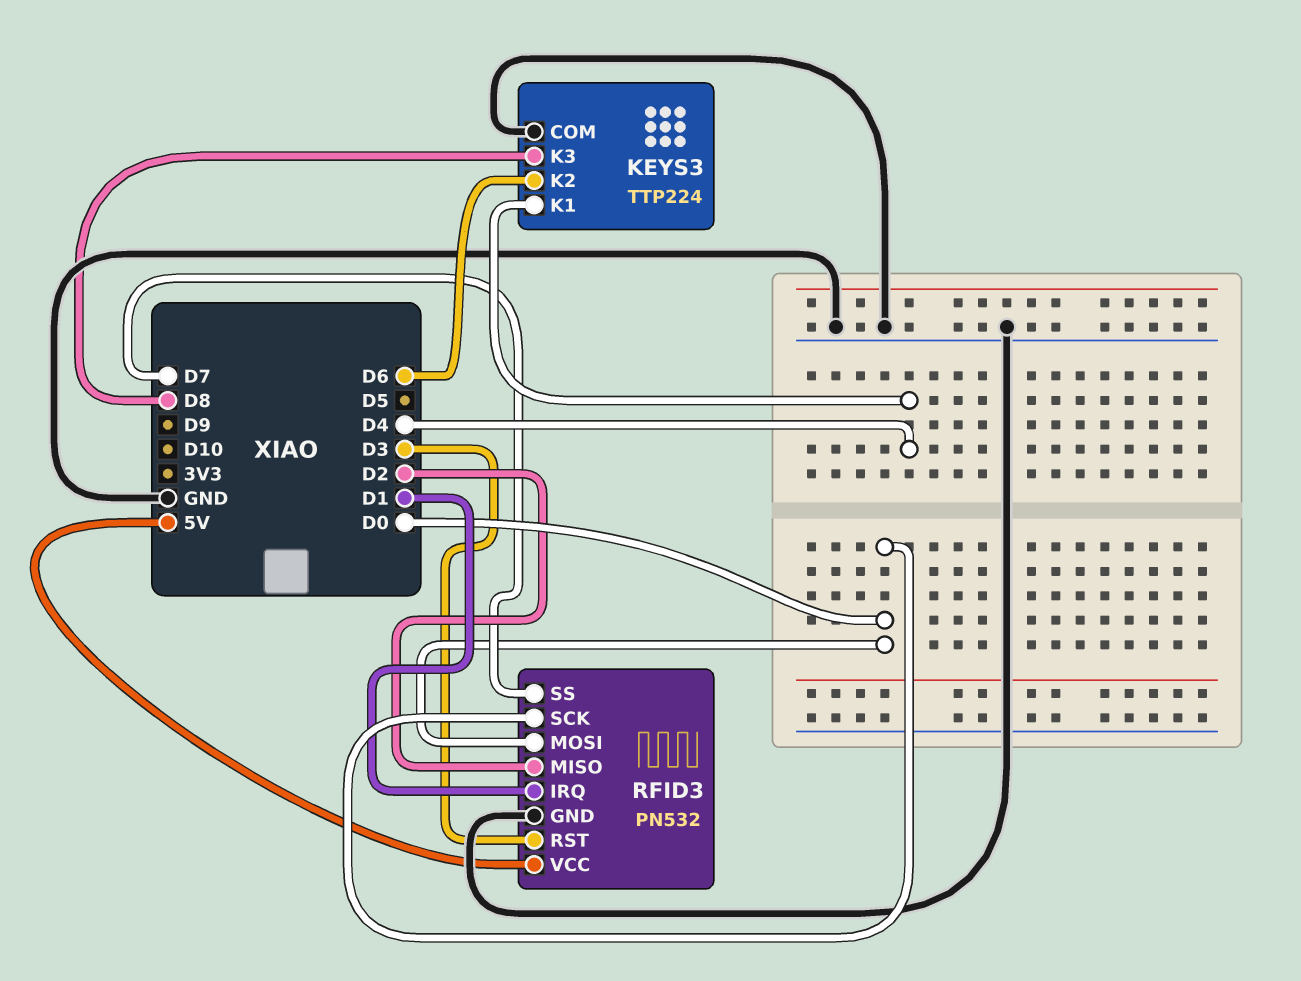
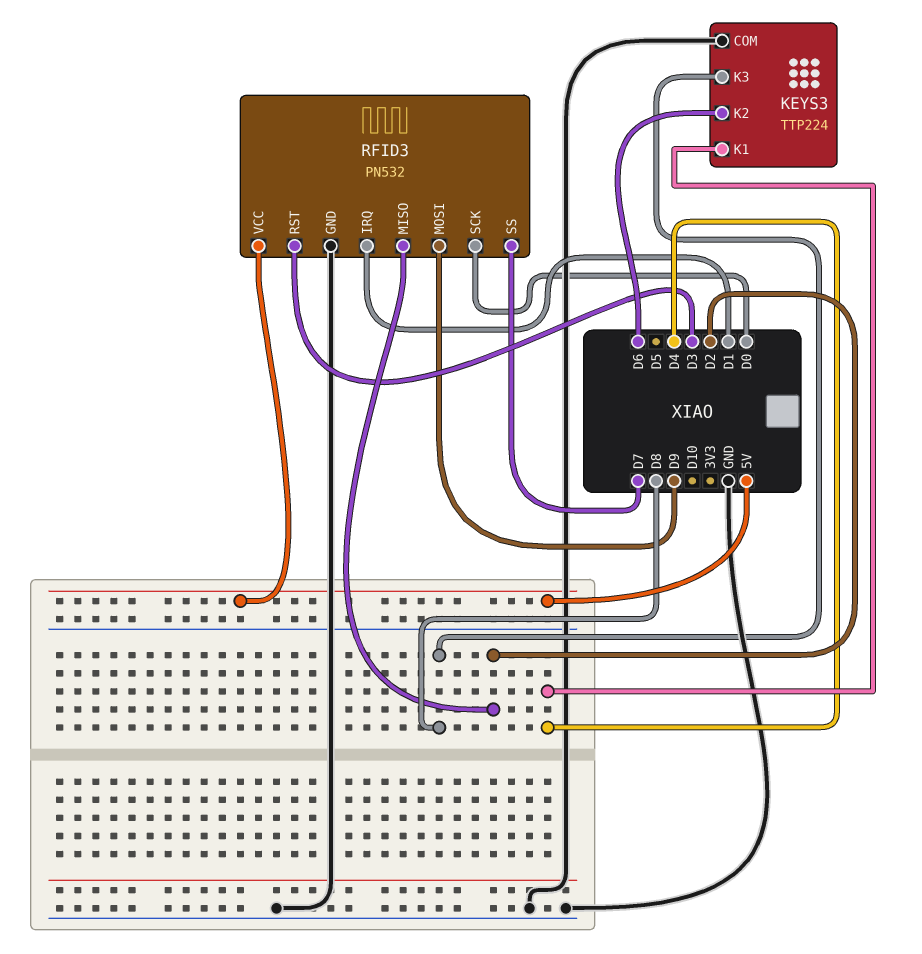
RFID3 pin MOSI: D0 -> D9

